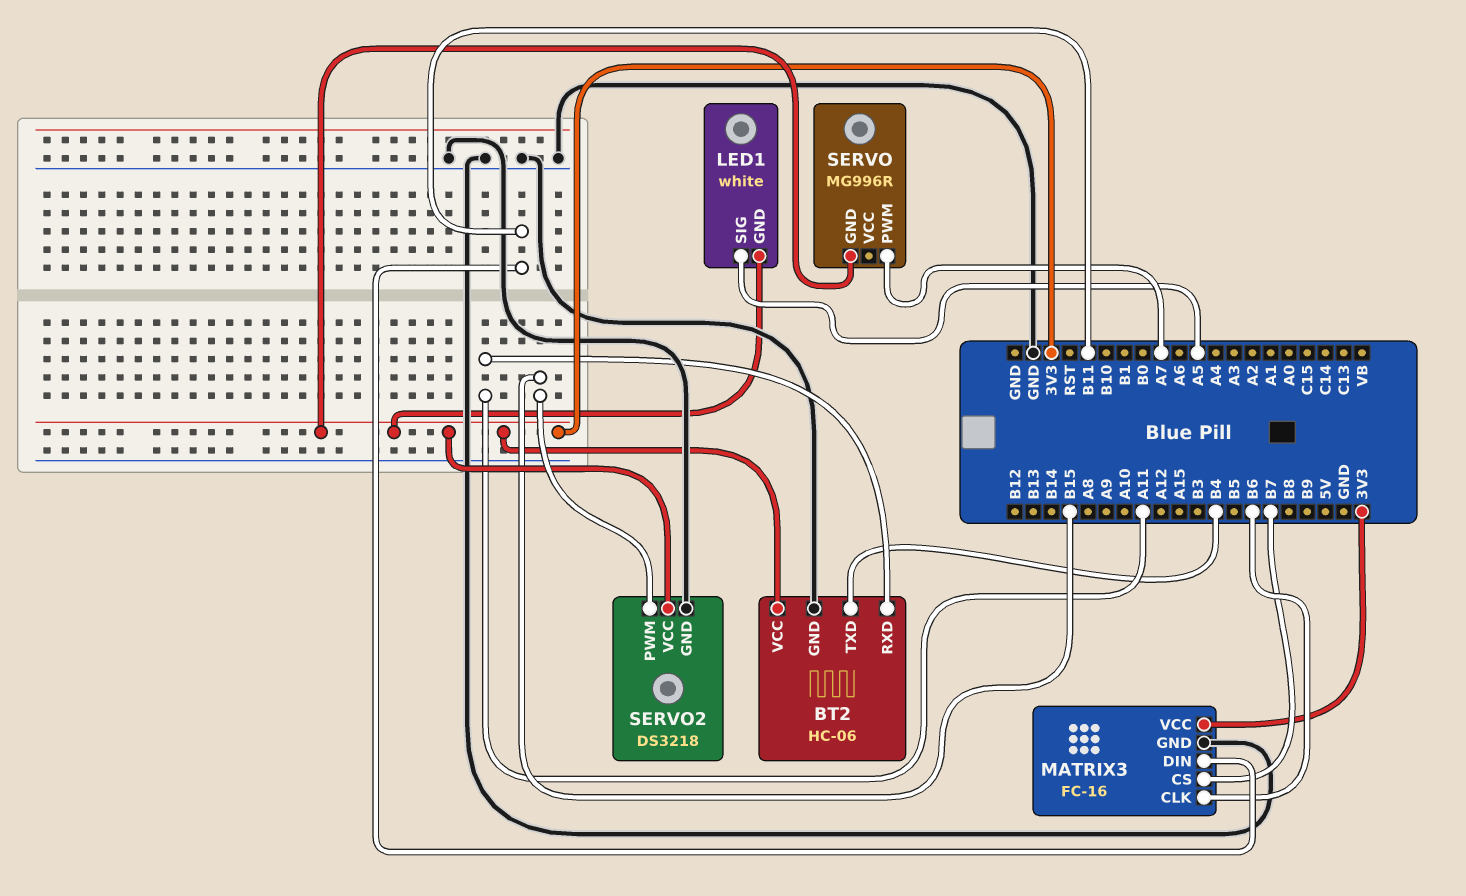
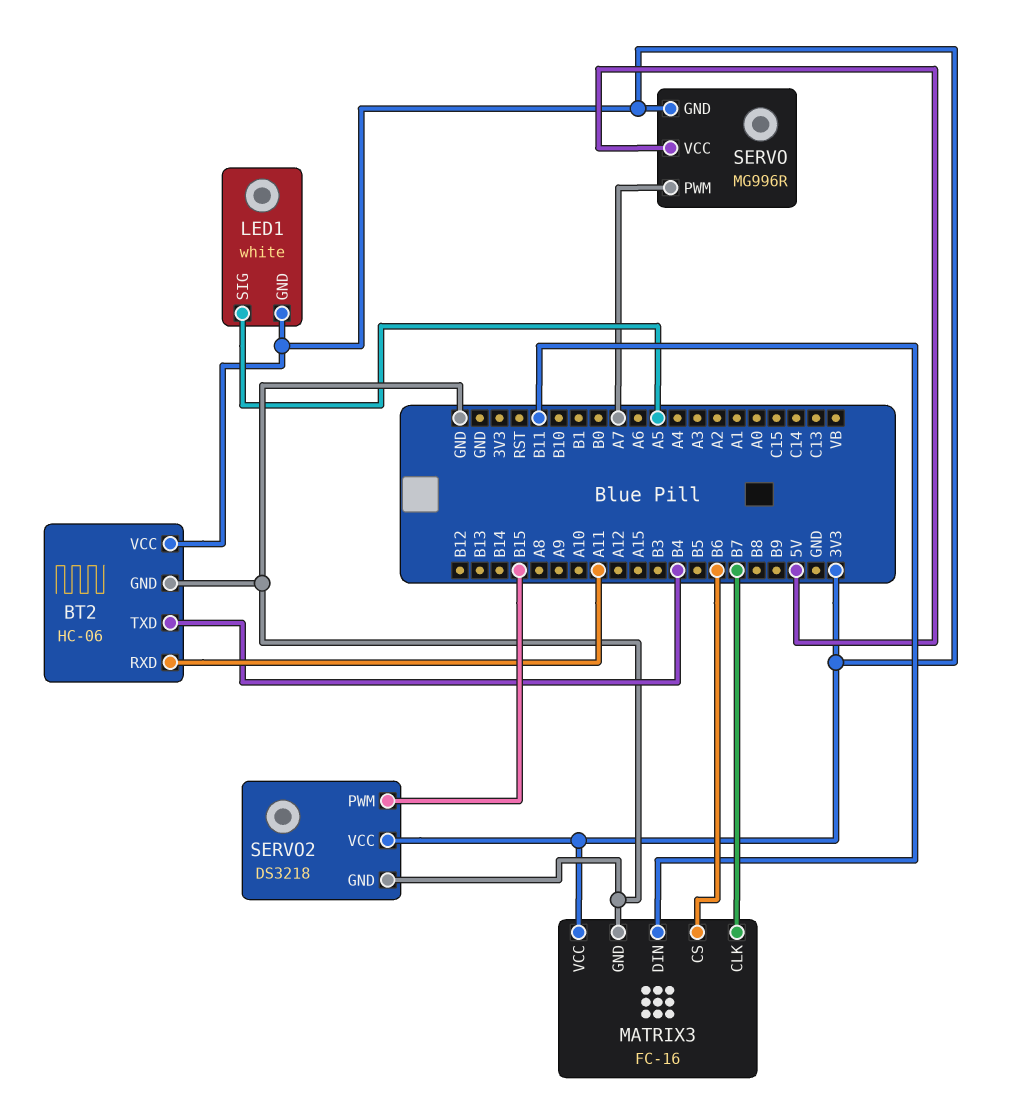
MATRIX3 pin CLK: B6 -> B7
MATRIX3 pin CS: B7 -> B6
SERVO pin VCC: none -> 5V

